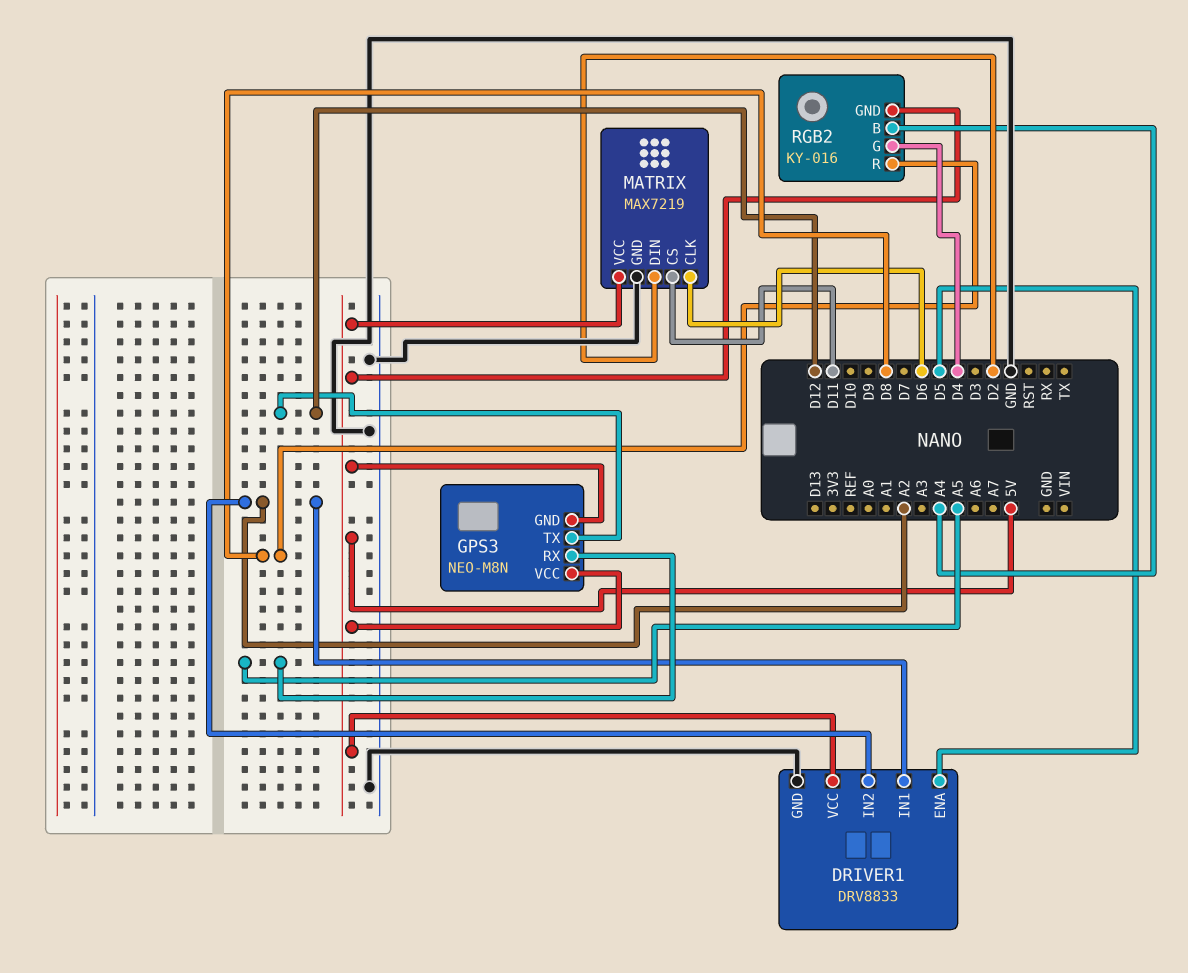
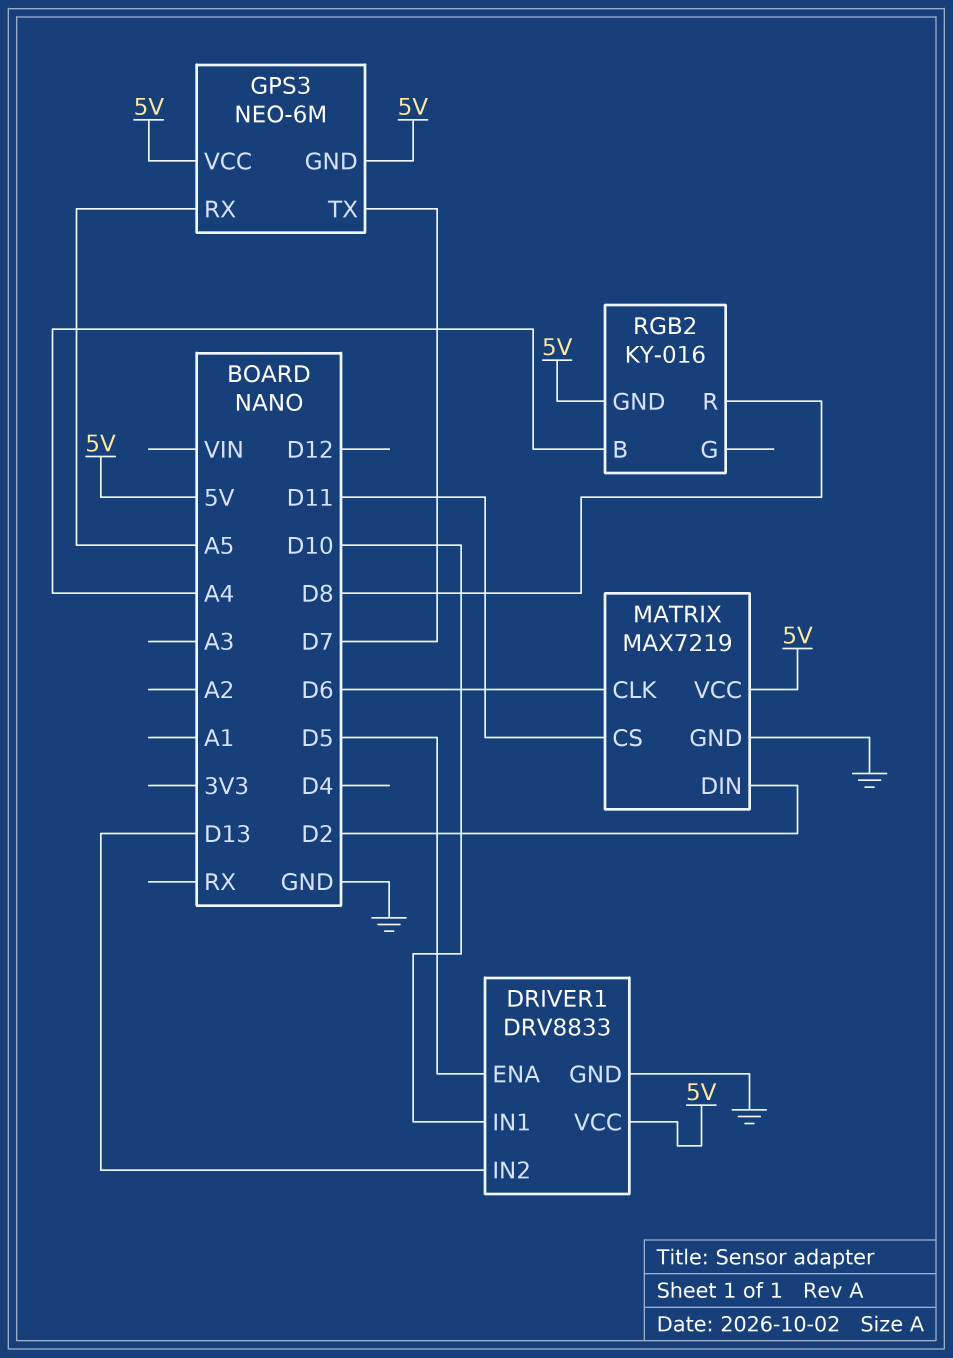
DRIVER1 pin IN1: A2 -> D10
DRIVER1 pin IN2: A2 -> D13
GPS3: NEO-M8N -> NEO-6M
GPS3 pin TX: D12 -> D7
RGB2 pin G: D4 -> none

